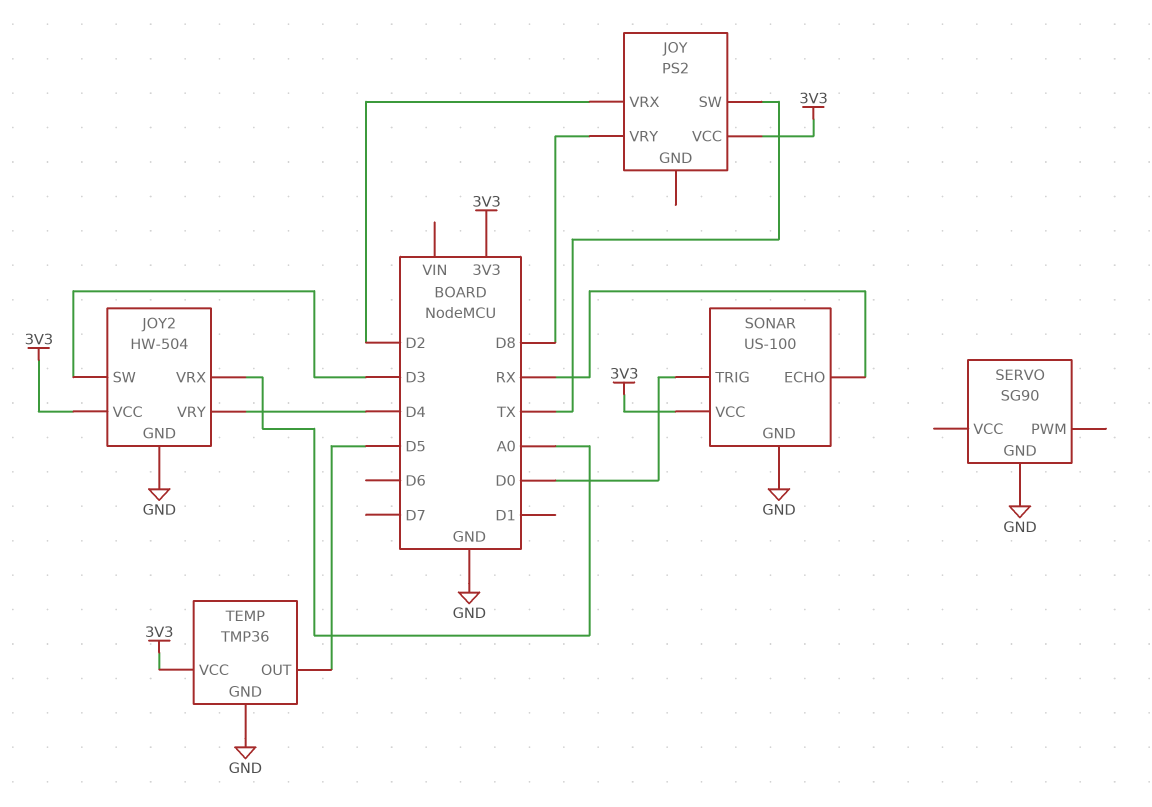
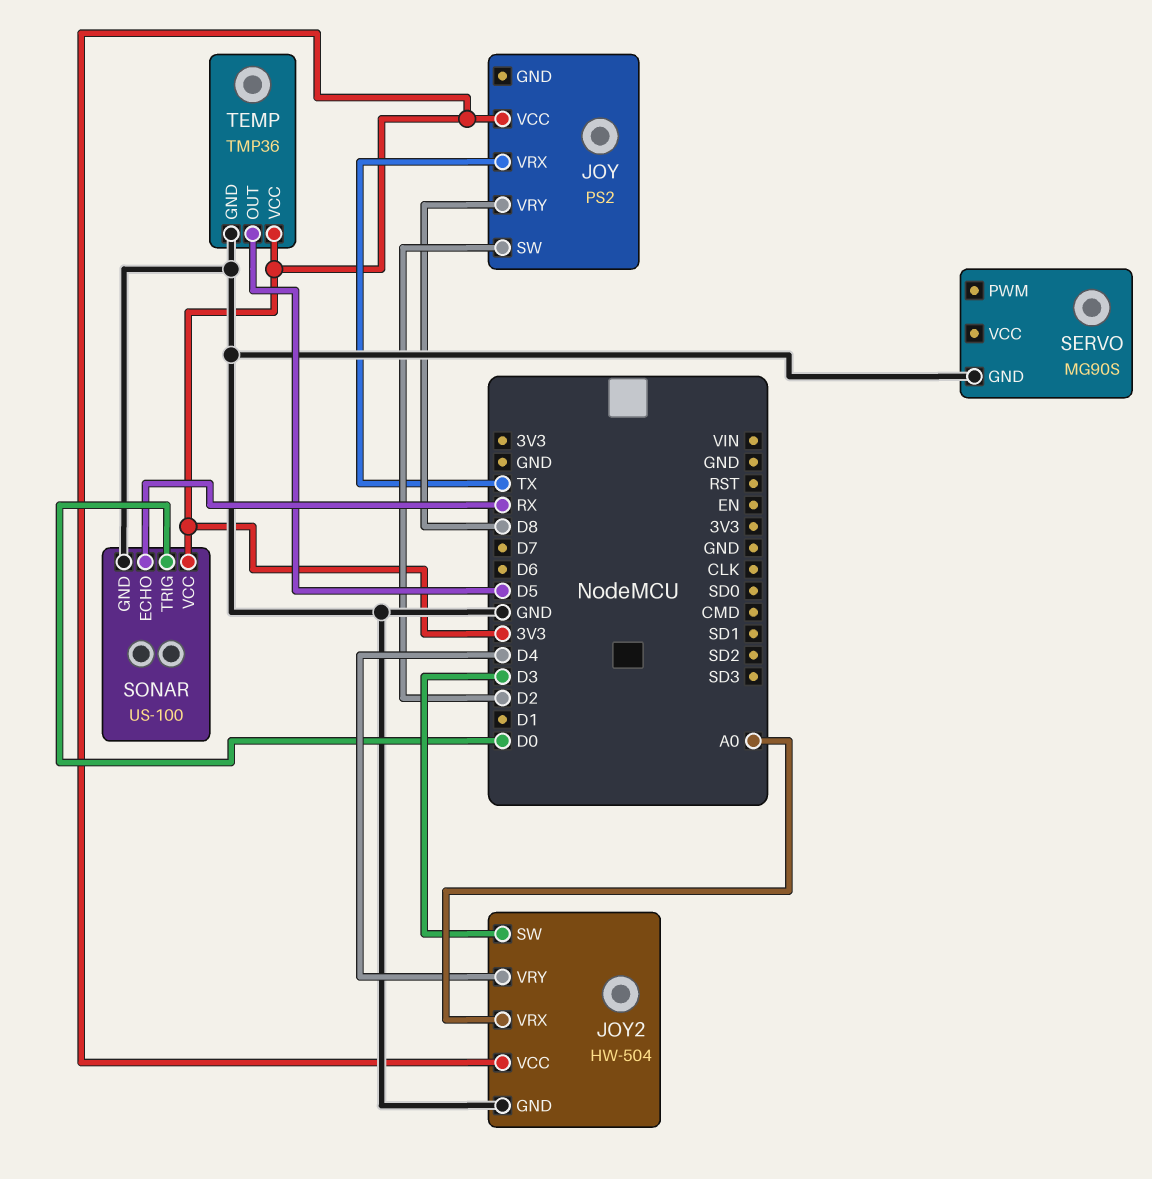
JOY pin SW: TX -> D2
JOY pin VRX: D2 -> TX
SERVO: SG90 -> MG90S

